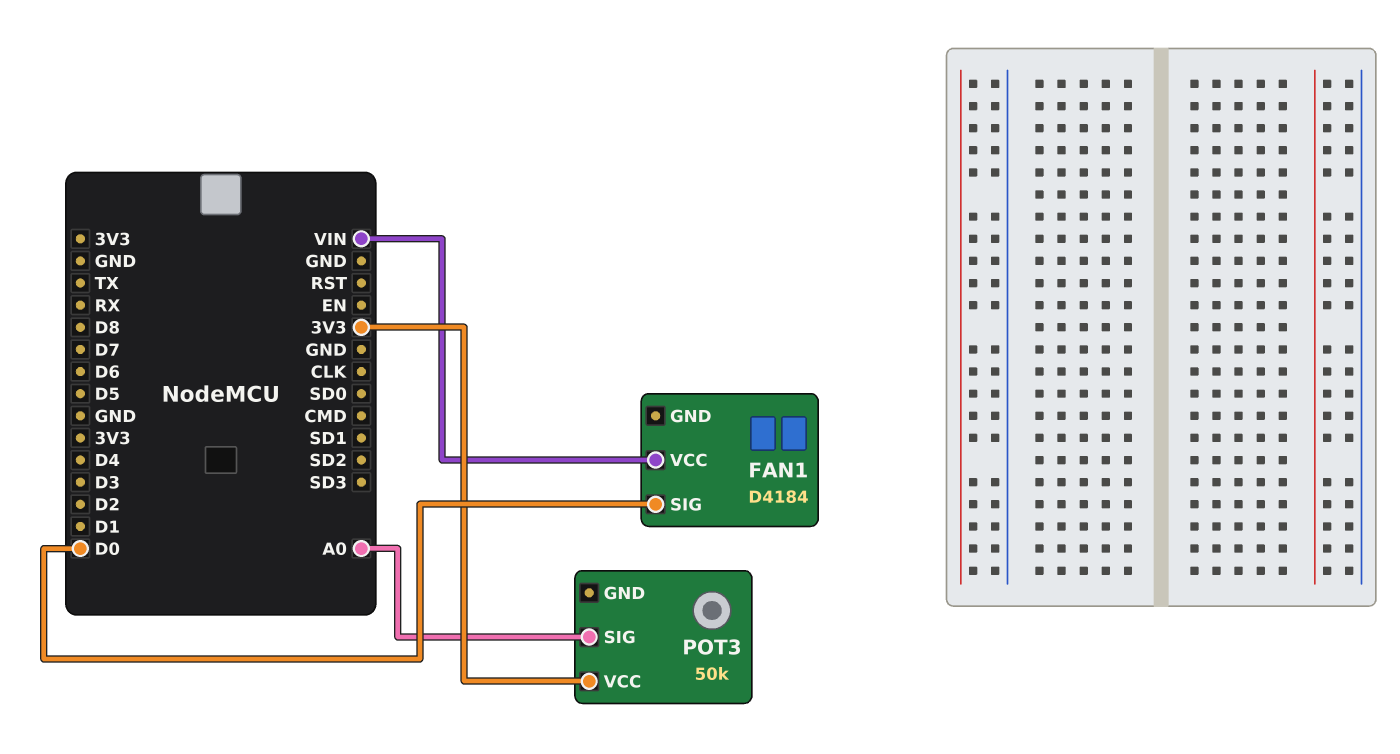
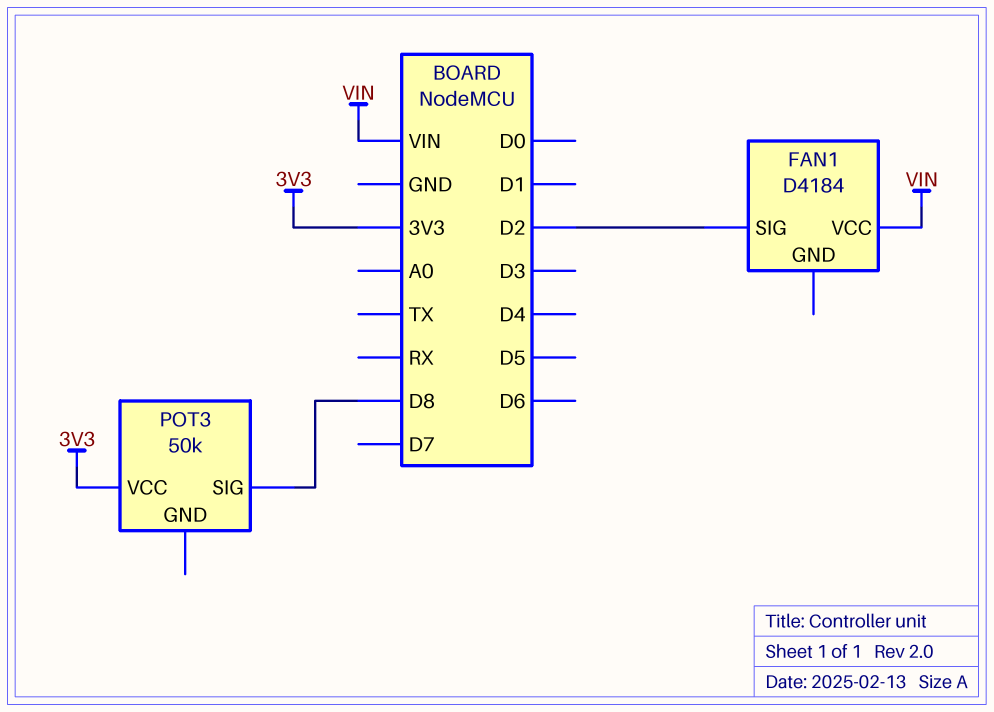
FAN1 pin SIG: D0 -> D2
POT3 pin SIG: A0 -> D8

